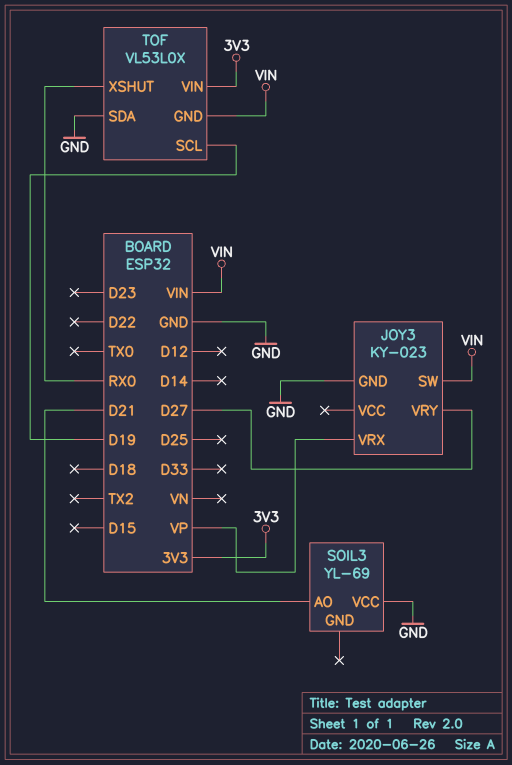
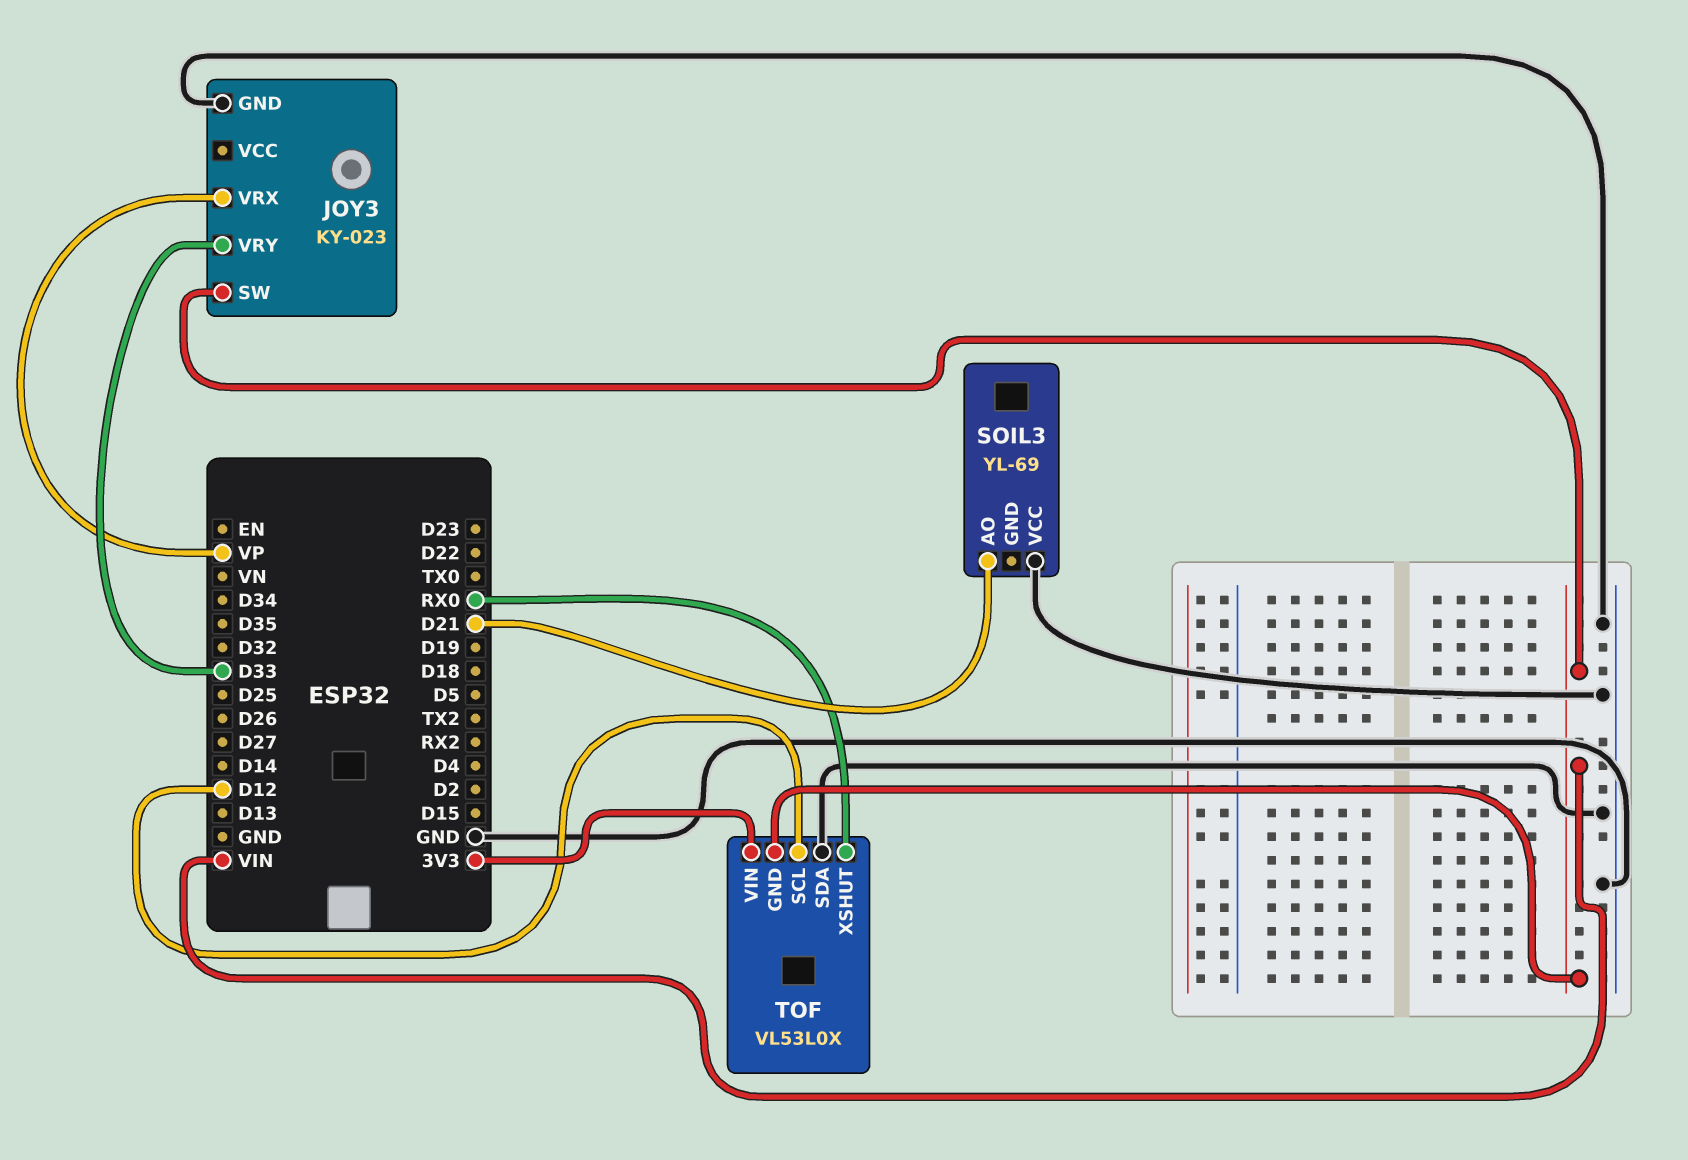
JOY3 pin VRY: D27 -> D33
TOF pin SCL: D19 -> D12

